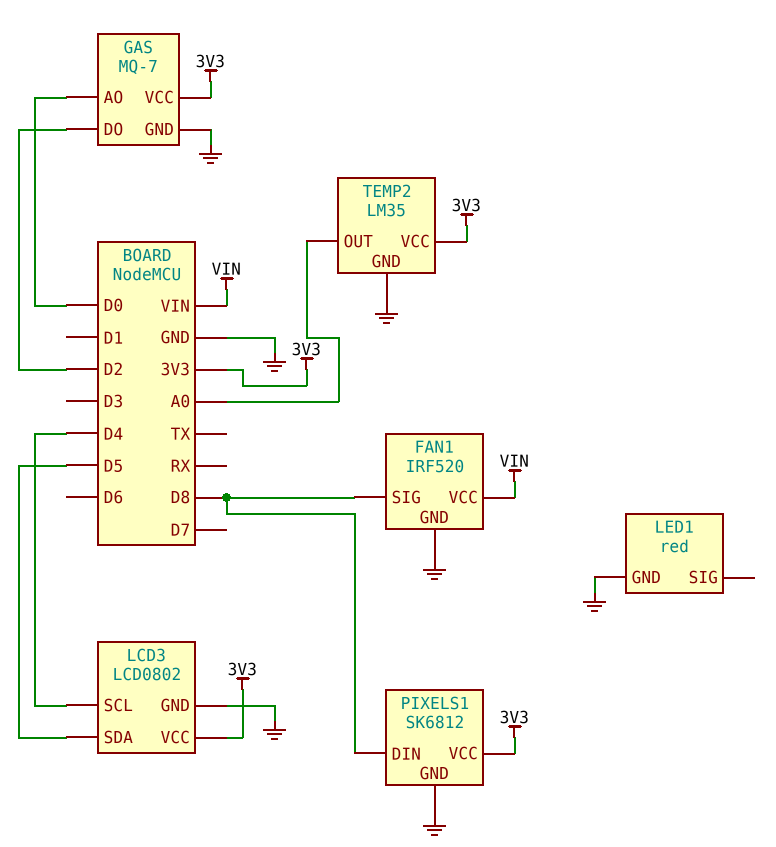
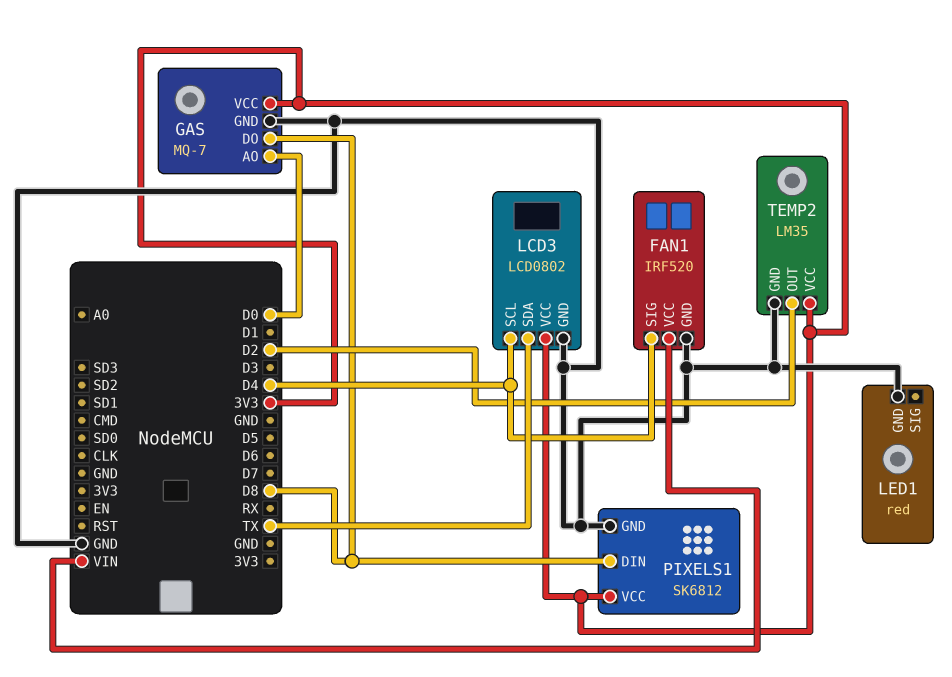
FAN1 pin SIG: D8 -> D4
GAS pin DO: D2 -> D8
LCD3 pin SDA: D5 -> TX
TEMP2 pin OUT: A0 -> D2

